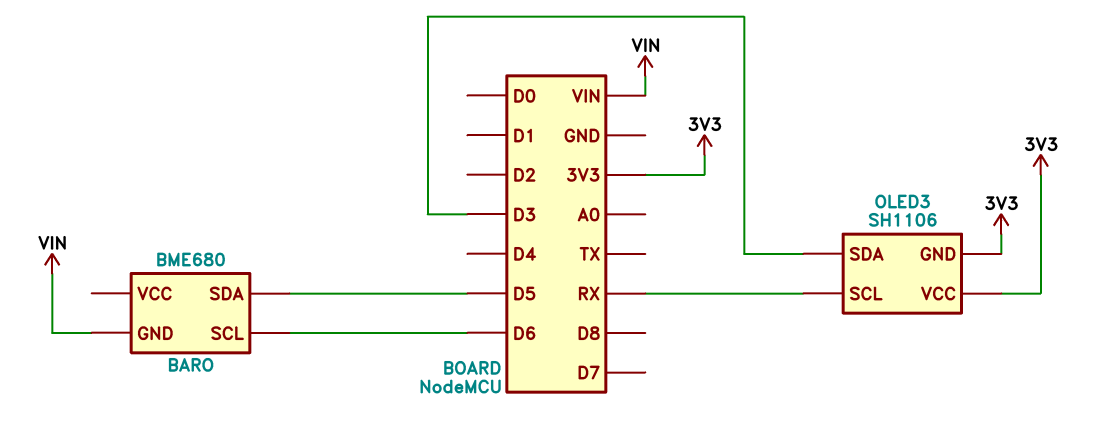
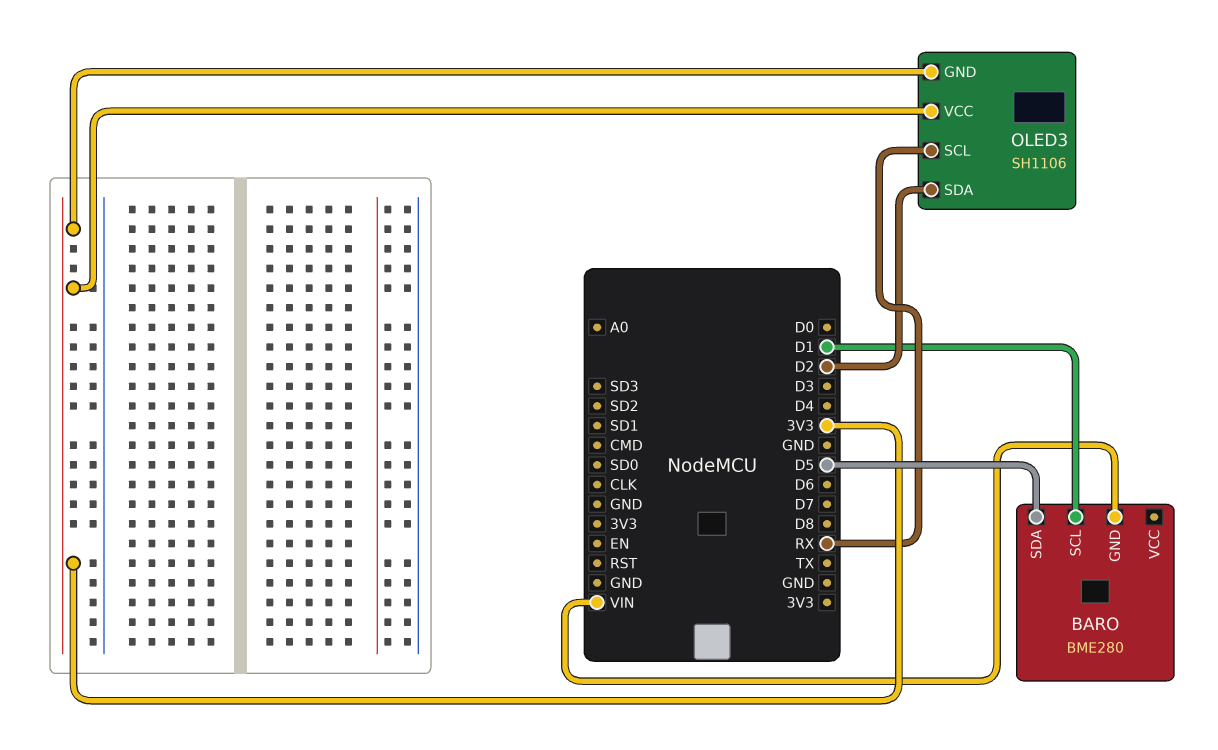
BARO: BME680 -> BME280
BARO pin SCL: D6 -> D1
OLED3 pin SDA: D3 -> D2

